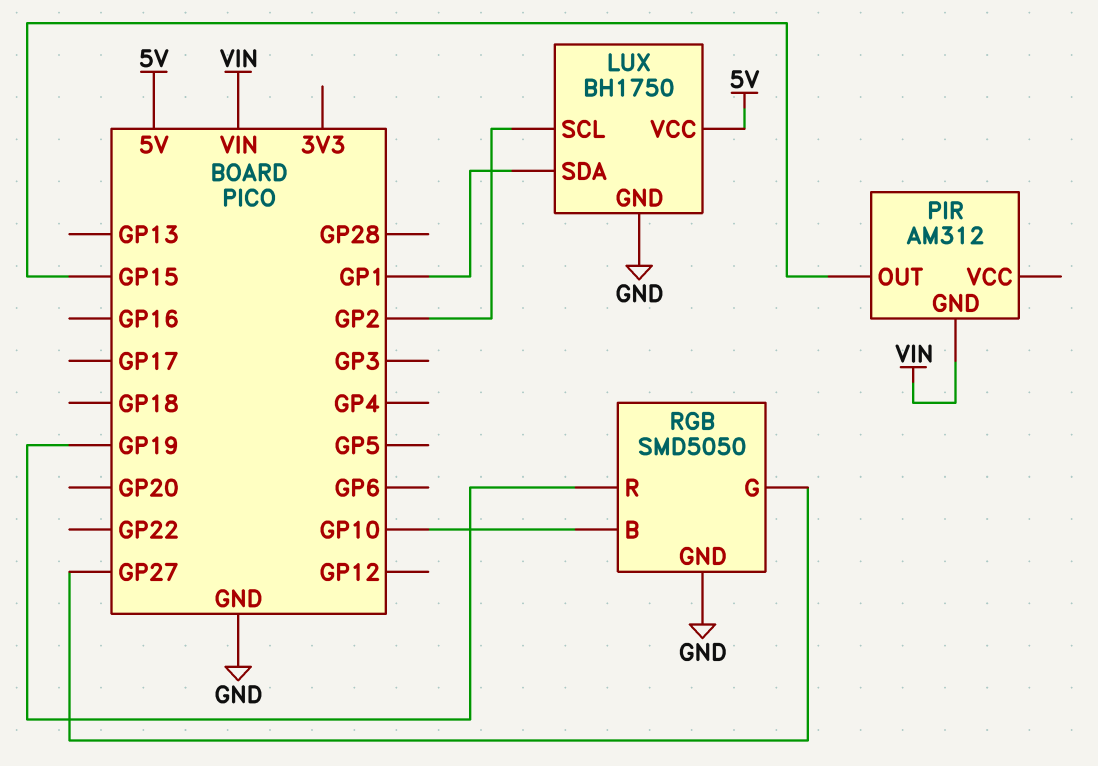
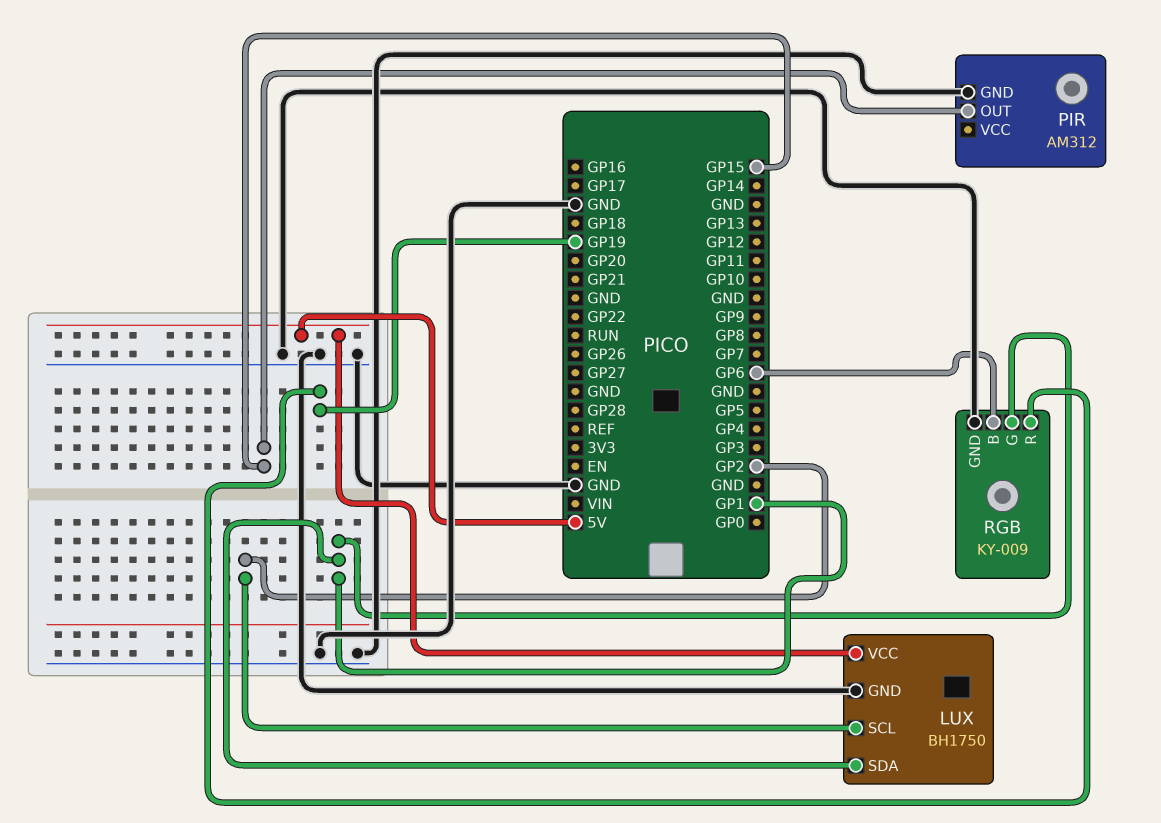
PIR pin GND: VIN -> GND
RGB: SMD5050 -> KY-009
RGB pin B: GP10 -> GP6
RGB pin G: GP27 -> GP1

